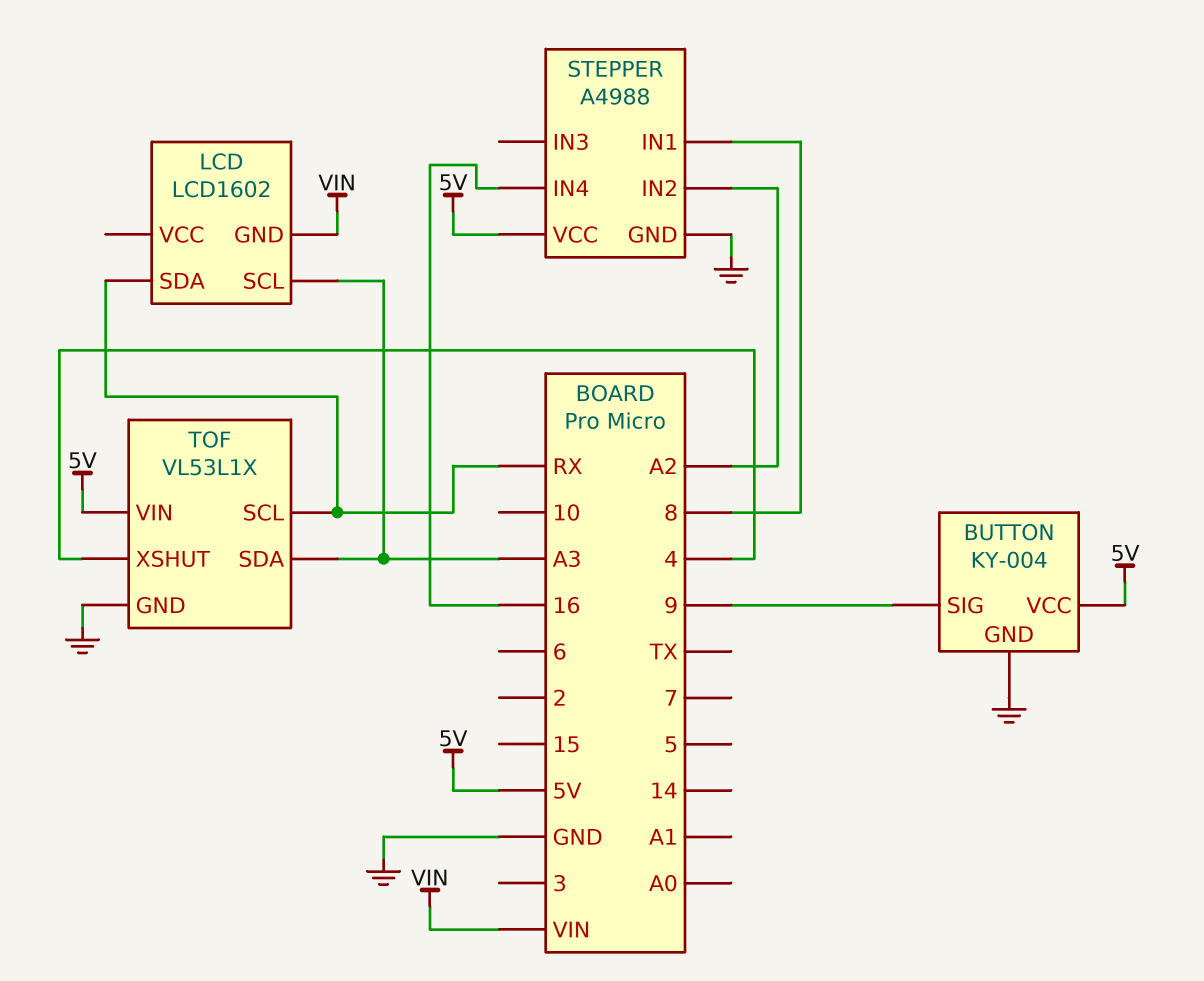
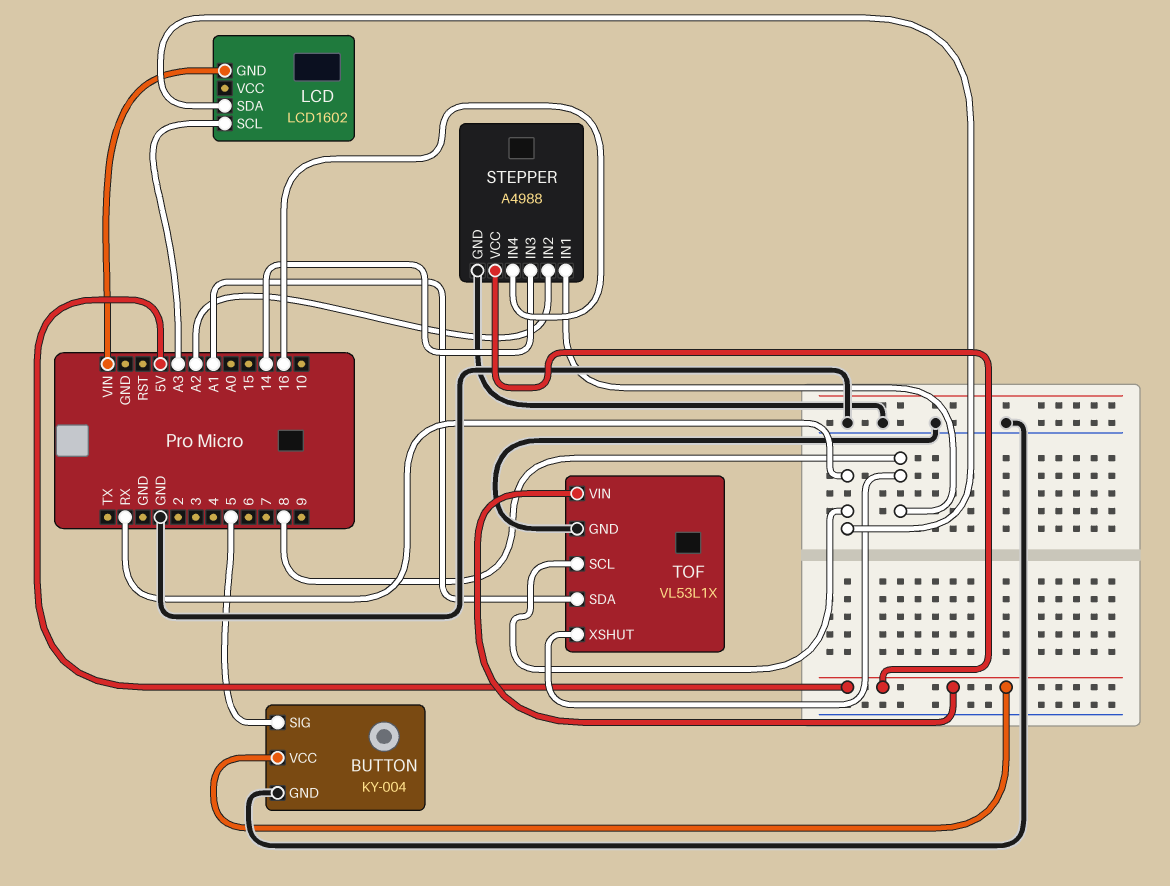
BUTTON pin SIG: 9 -> 5
STEPPER pin IN3: none -> 14
TOF pin SDA: A3 -> A1
TOF pin XSHUT: 4 -> 8

